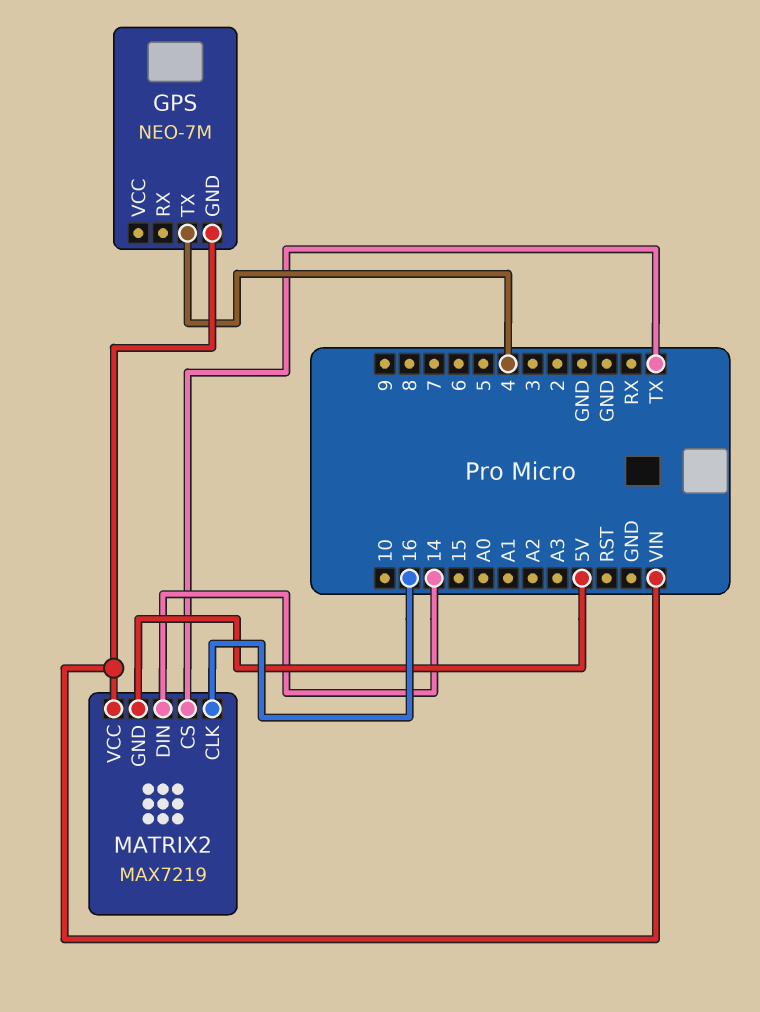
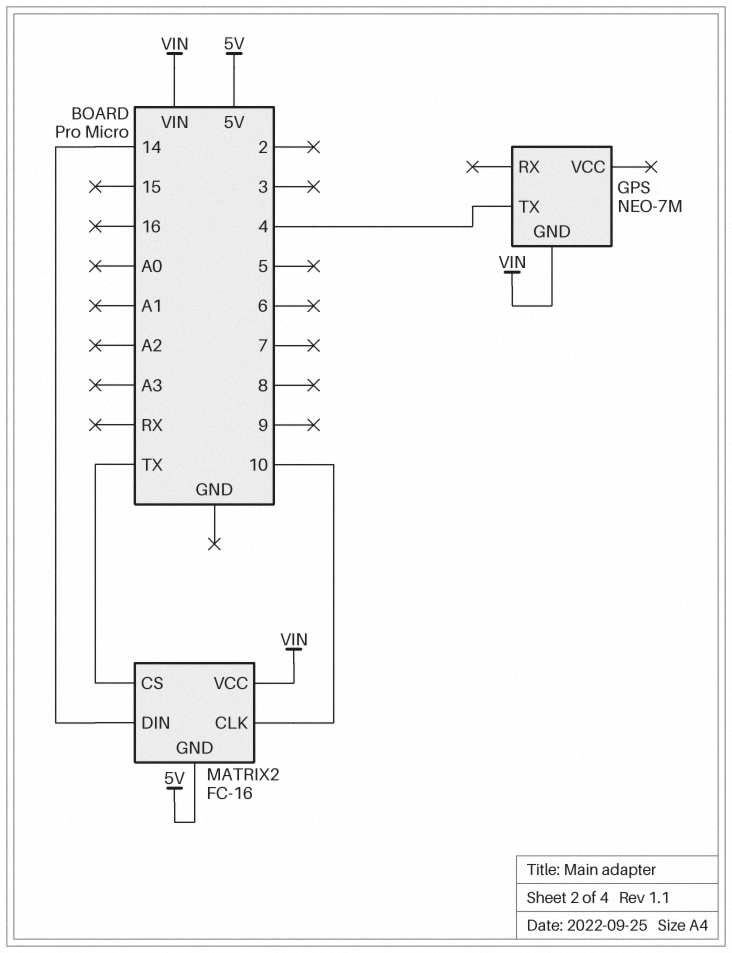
MATRIX2: MAX7219 -> FC-16
MATRIX2 pin CLK: 16 -> 10

